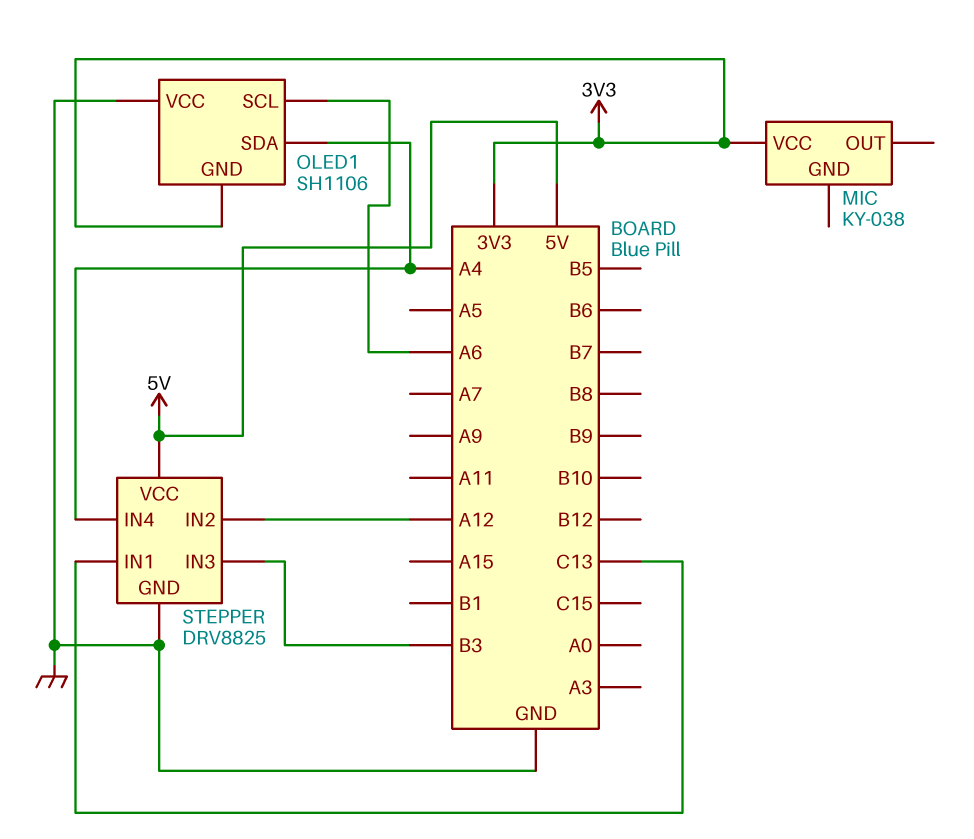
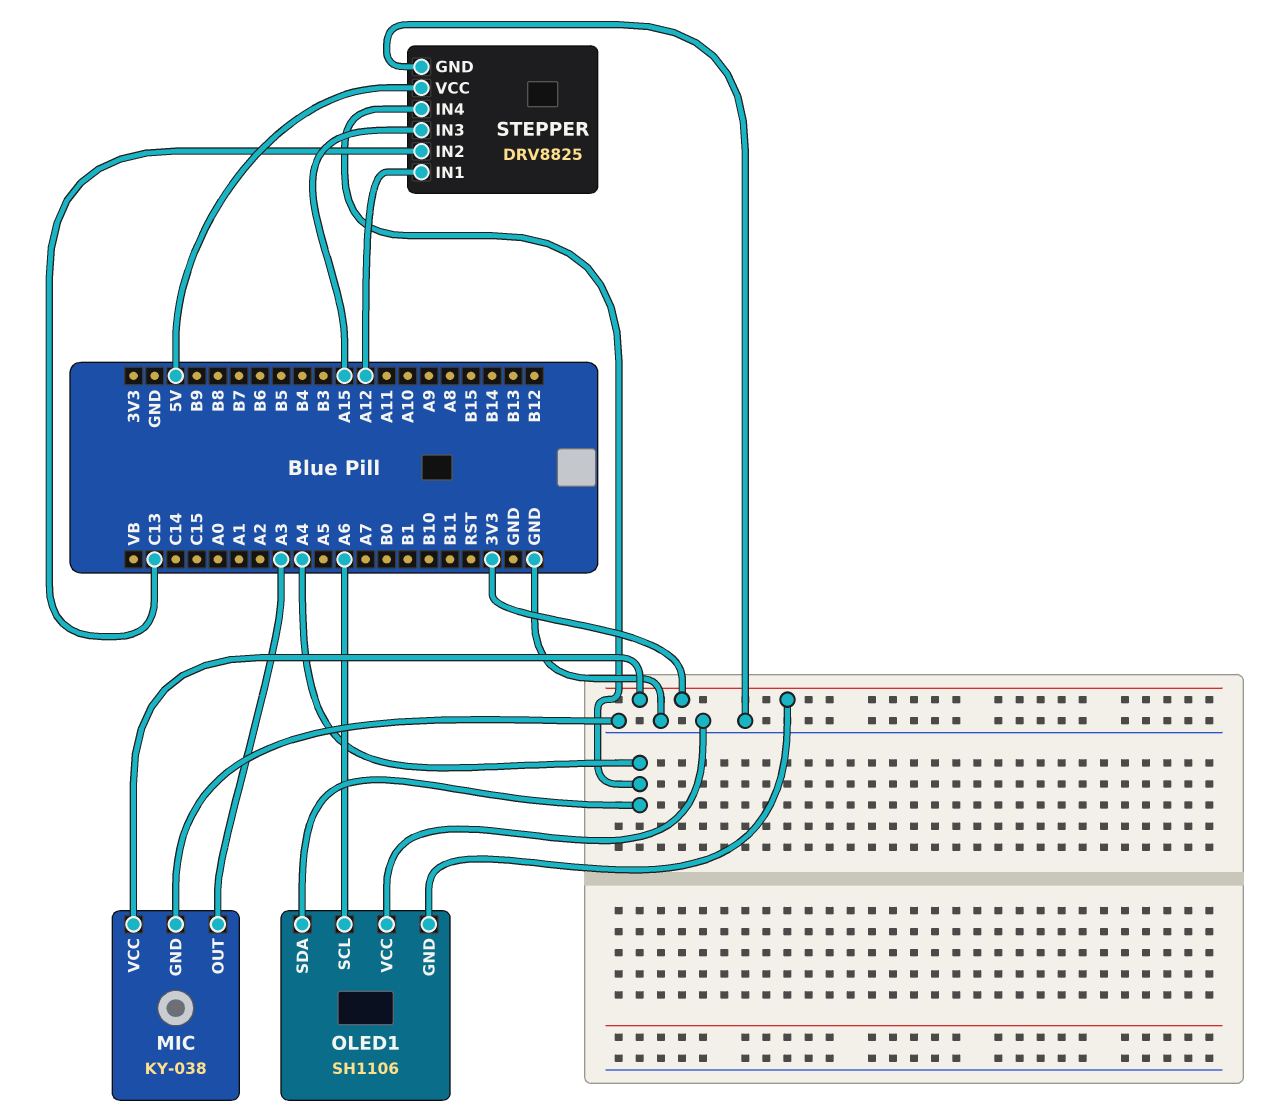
MIC pin GND: none -> GND
MIC pin OUT: none -> A3
STEPPER pin IN1: C13 -> A12
STEPPER pin IN2: A12 -> C13
STEPPER pin IN3: B3 -> A15

